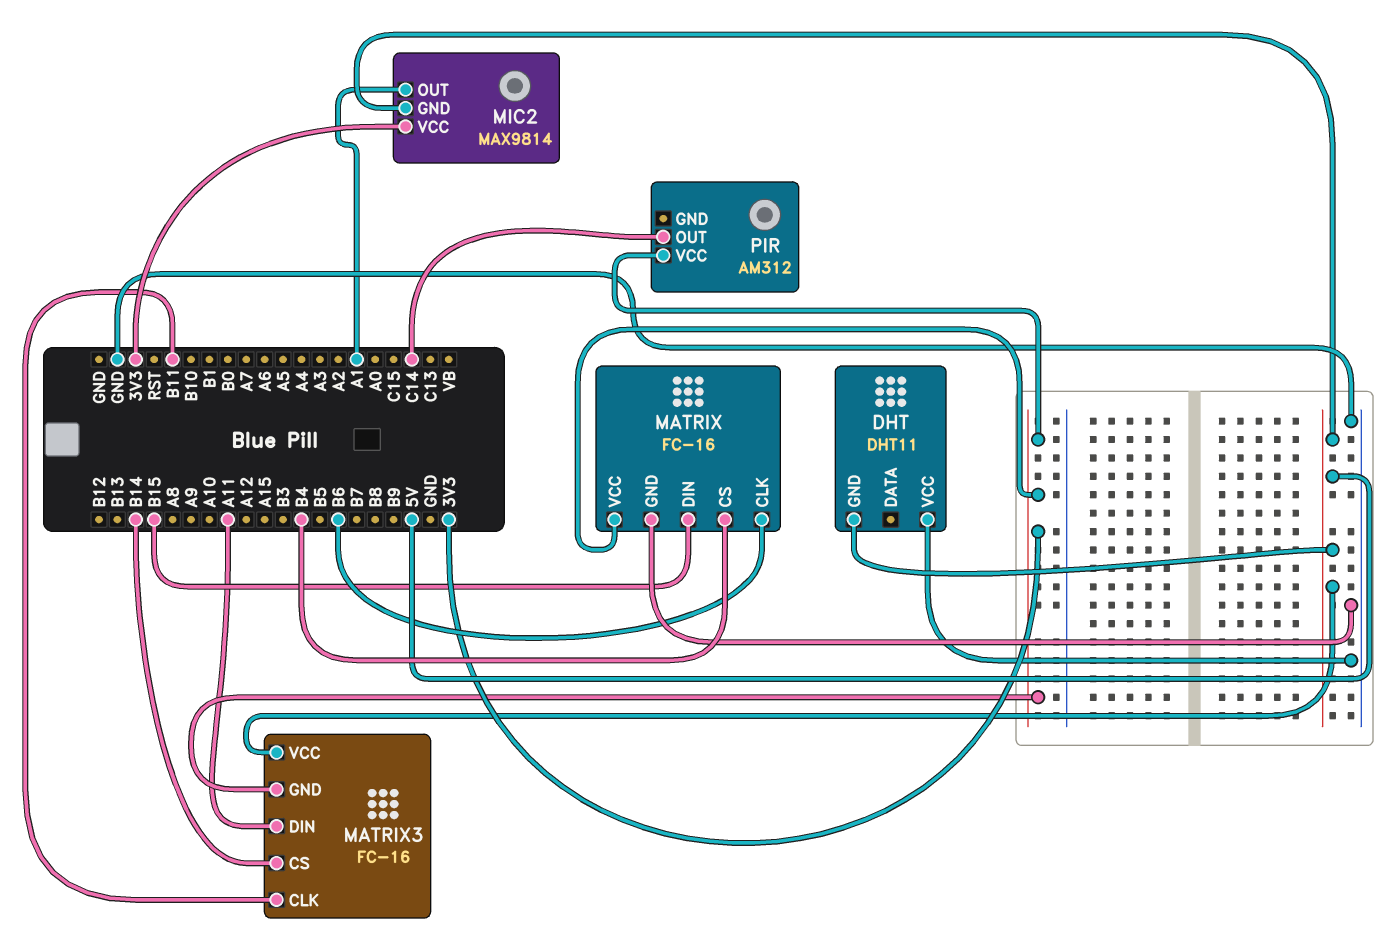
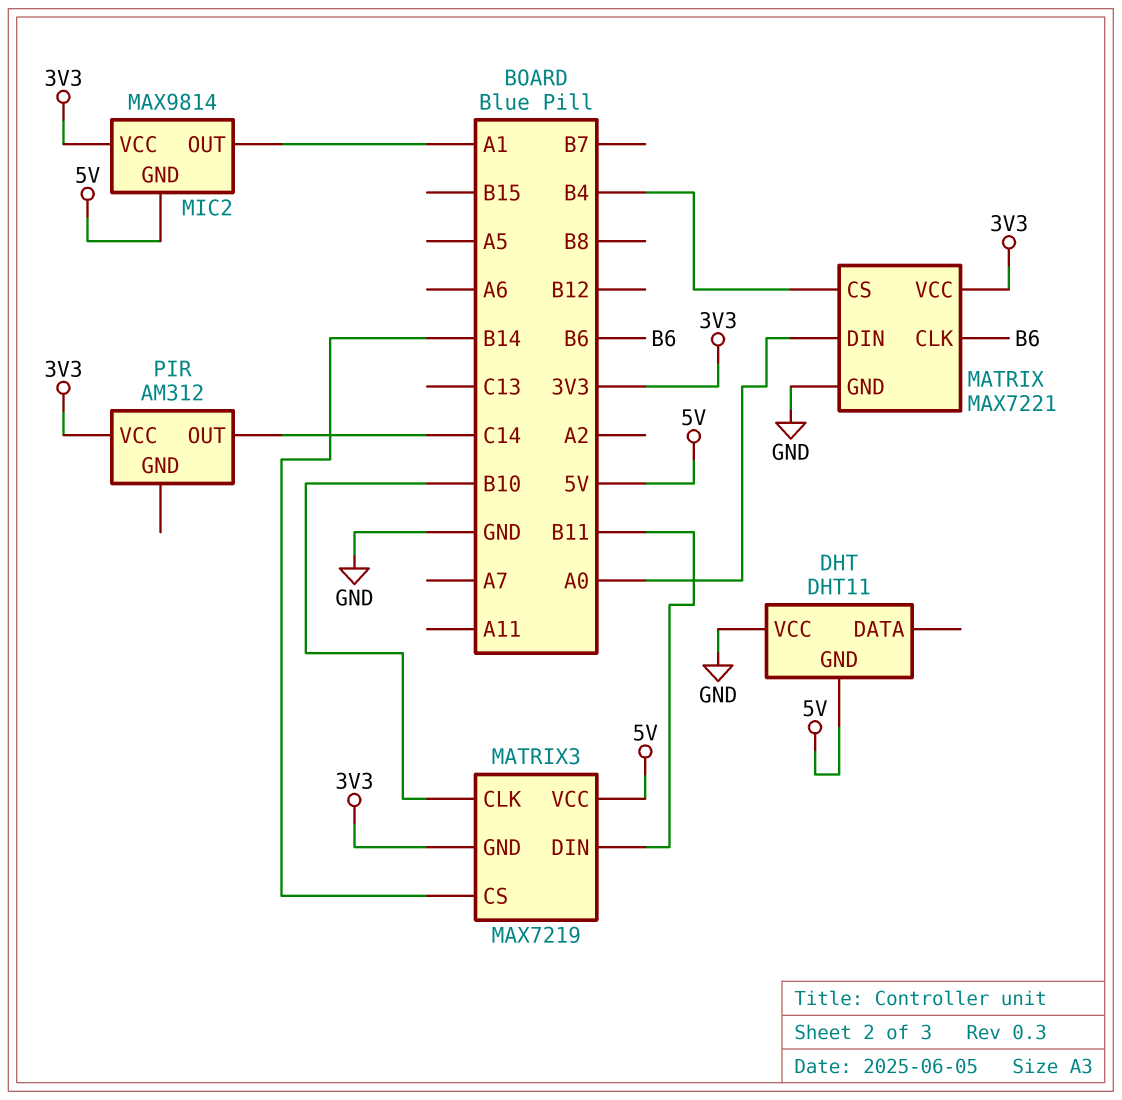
MATRIX: FC-16 -> MAX7221
MATRIX pin DIN: B15 -> A0
MATRIX3: FC-16 -> MAX7219
MATRIX3 pin CLK: B11 -> B10
MATRIX3 pin DIN: A11 -> B11

